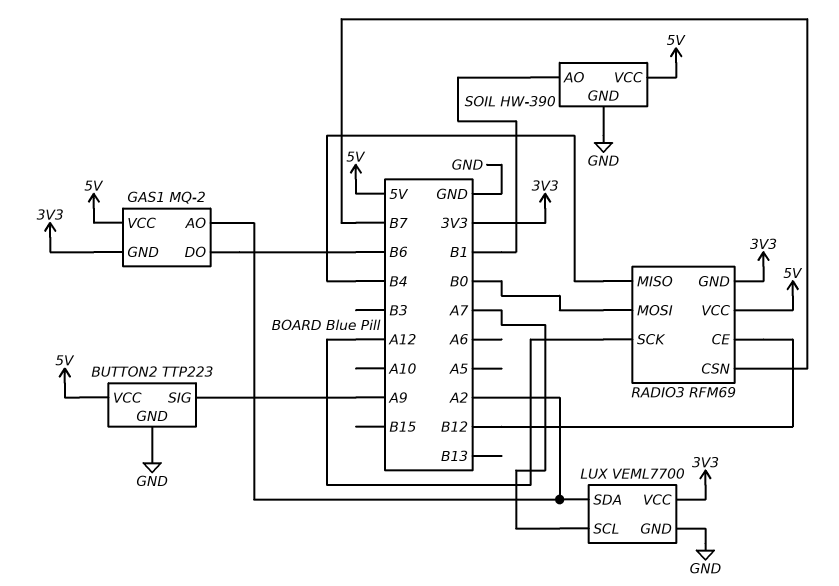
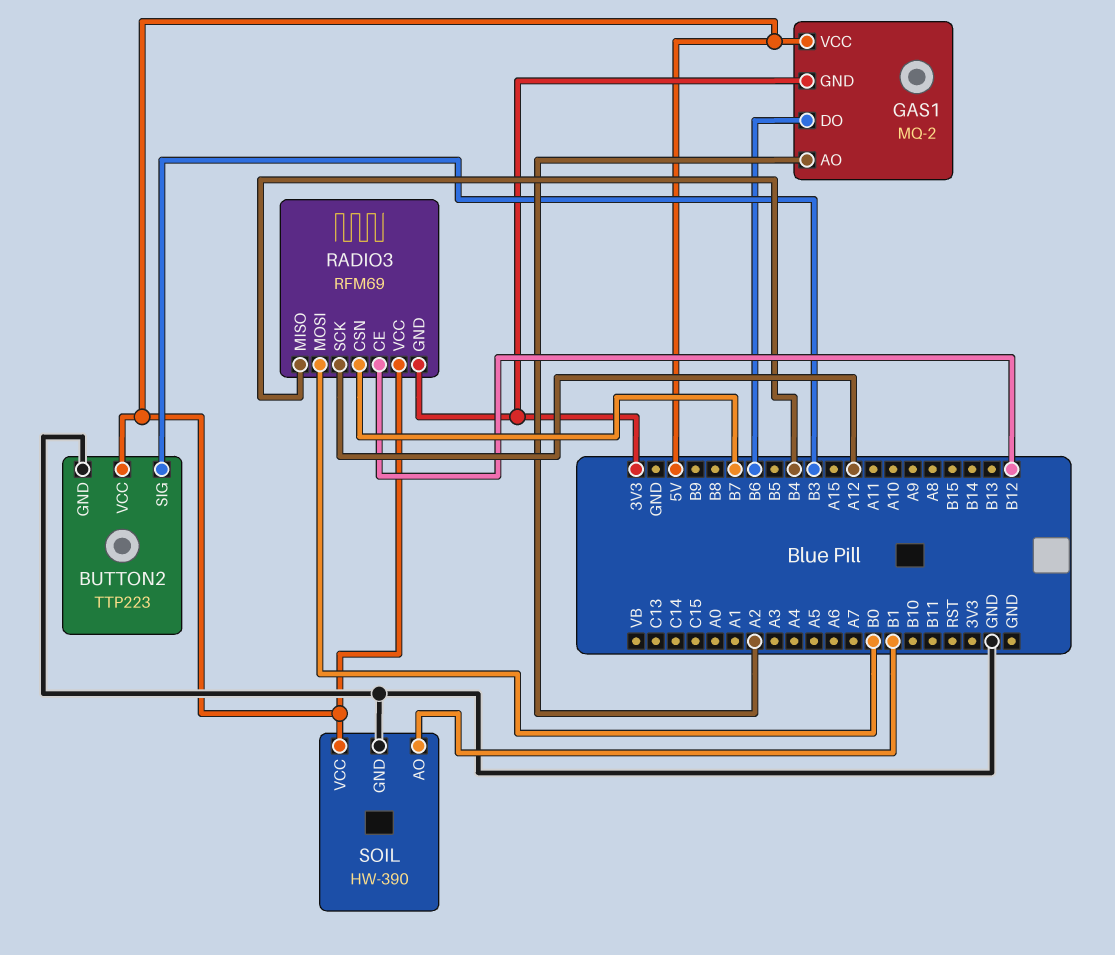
BUTTON2 pin SIG: A9 -> B3
LUX: VEML7700 -> none
LUX pin GND: GND -> none
LUX pin SCL: A7 -> none
LUX pin SDA: A2 -> none
LUX pin VCC: 3V3 -> none

